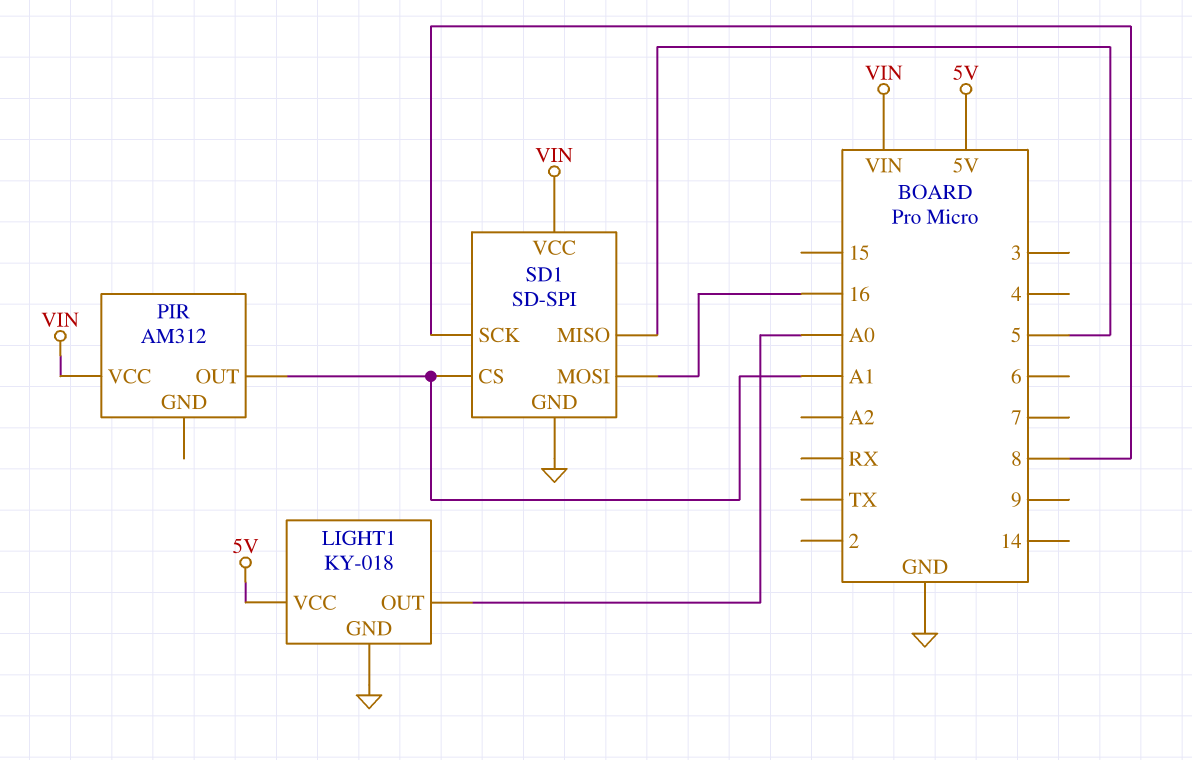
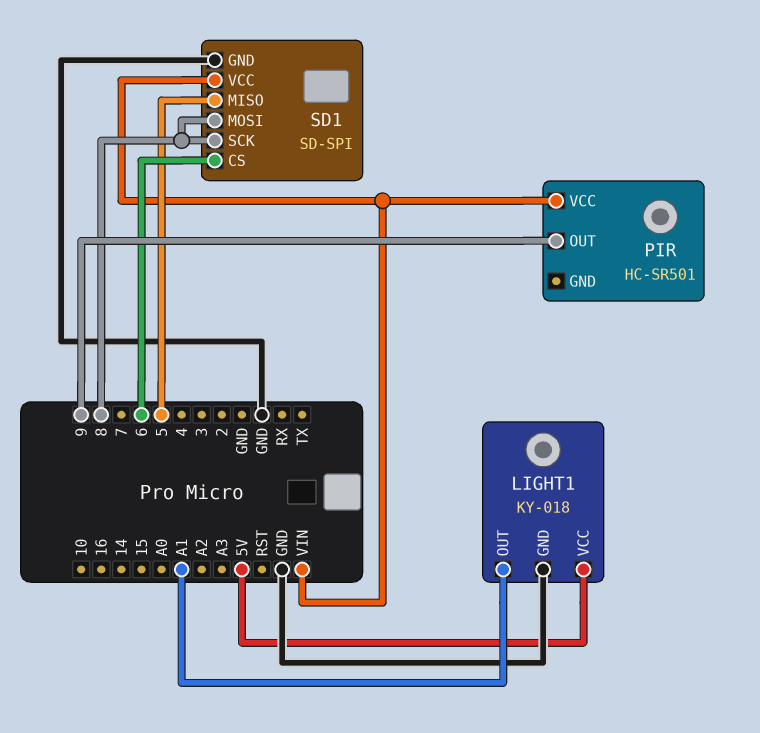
LIGHT1 pin OUT: A0 -> A1
PIR: AM312 -> HC-SR501
PIR pin OUT: A1 -> 9
SD1 pin CS: A1 -> 6
SD1 pin MOSI: 16 -> 8

